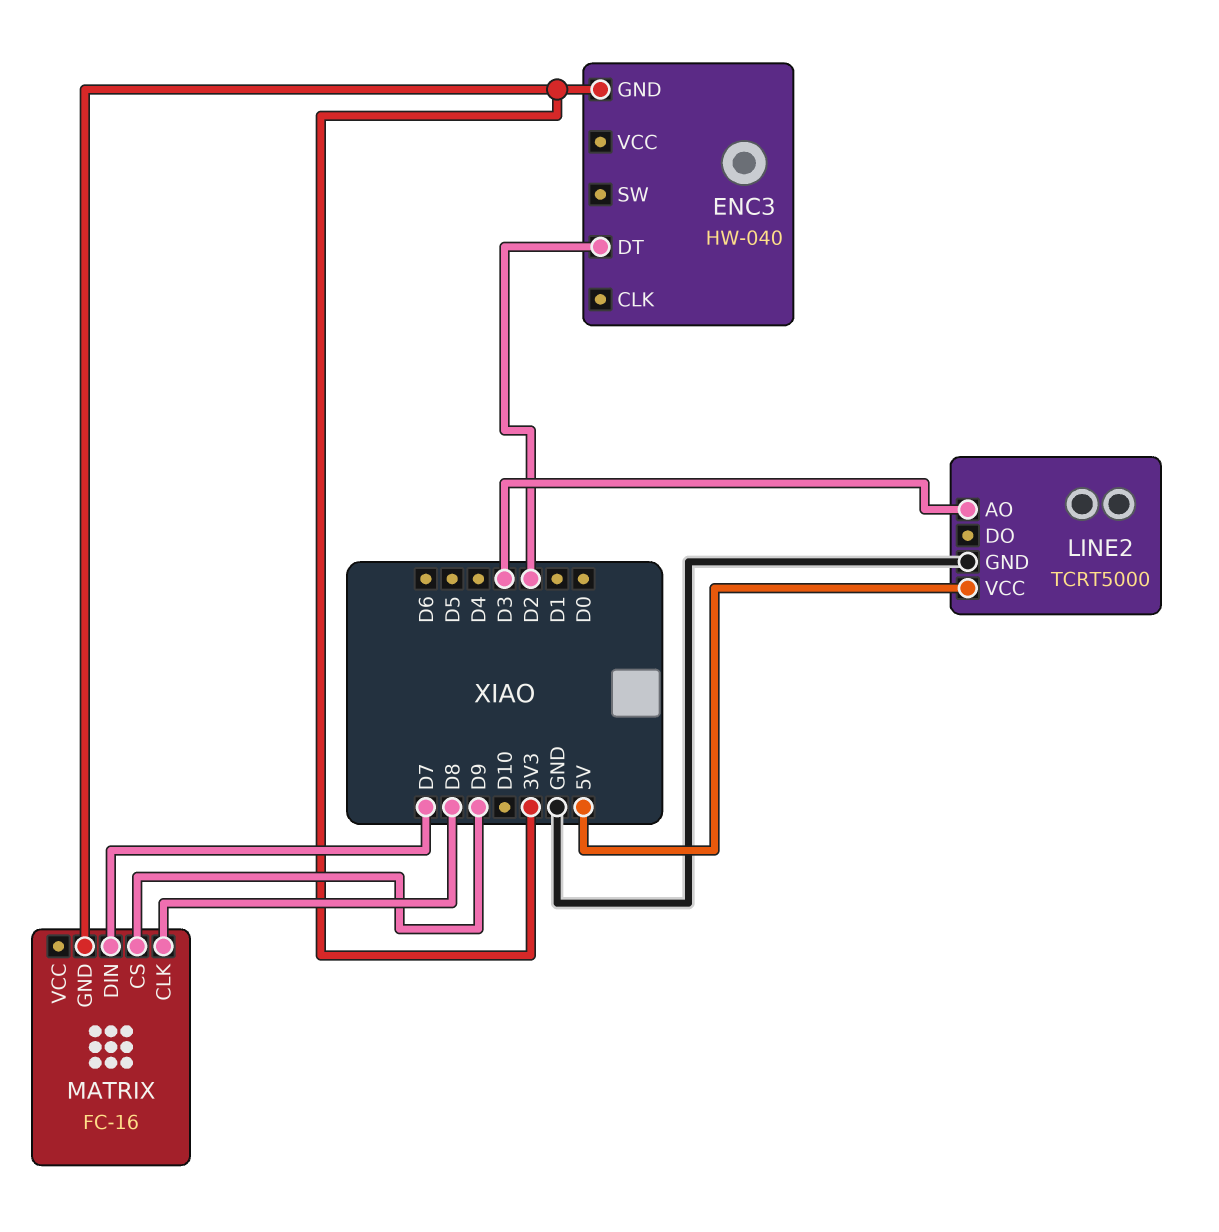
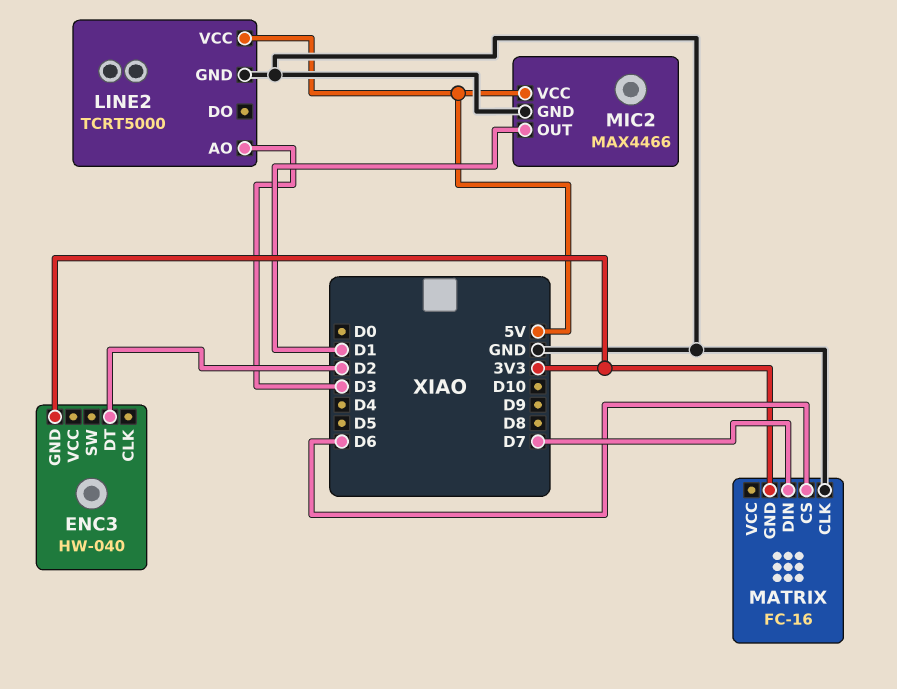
MATRIX pin CLK: D8 -> GND
MATRIX pin CS: D9 -> D6
MIC2: none -> MAX4466
MIC2 pin GND: none -> GND
MIC2 pin OUT: none -> D1
MIC2 pin VCC: none -> 5V

